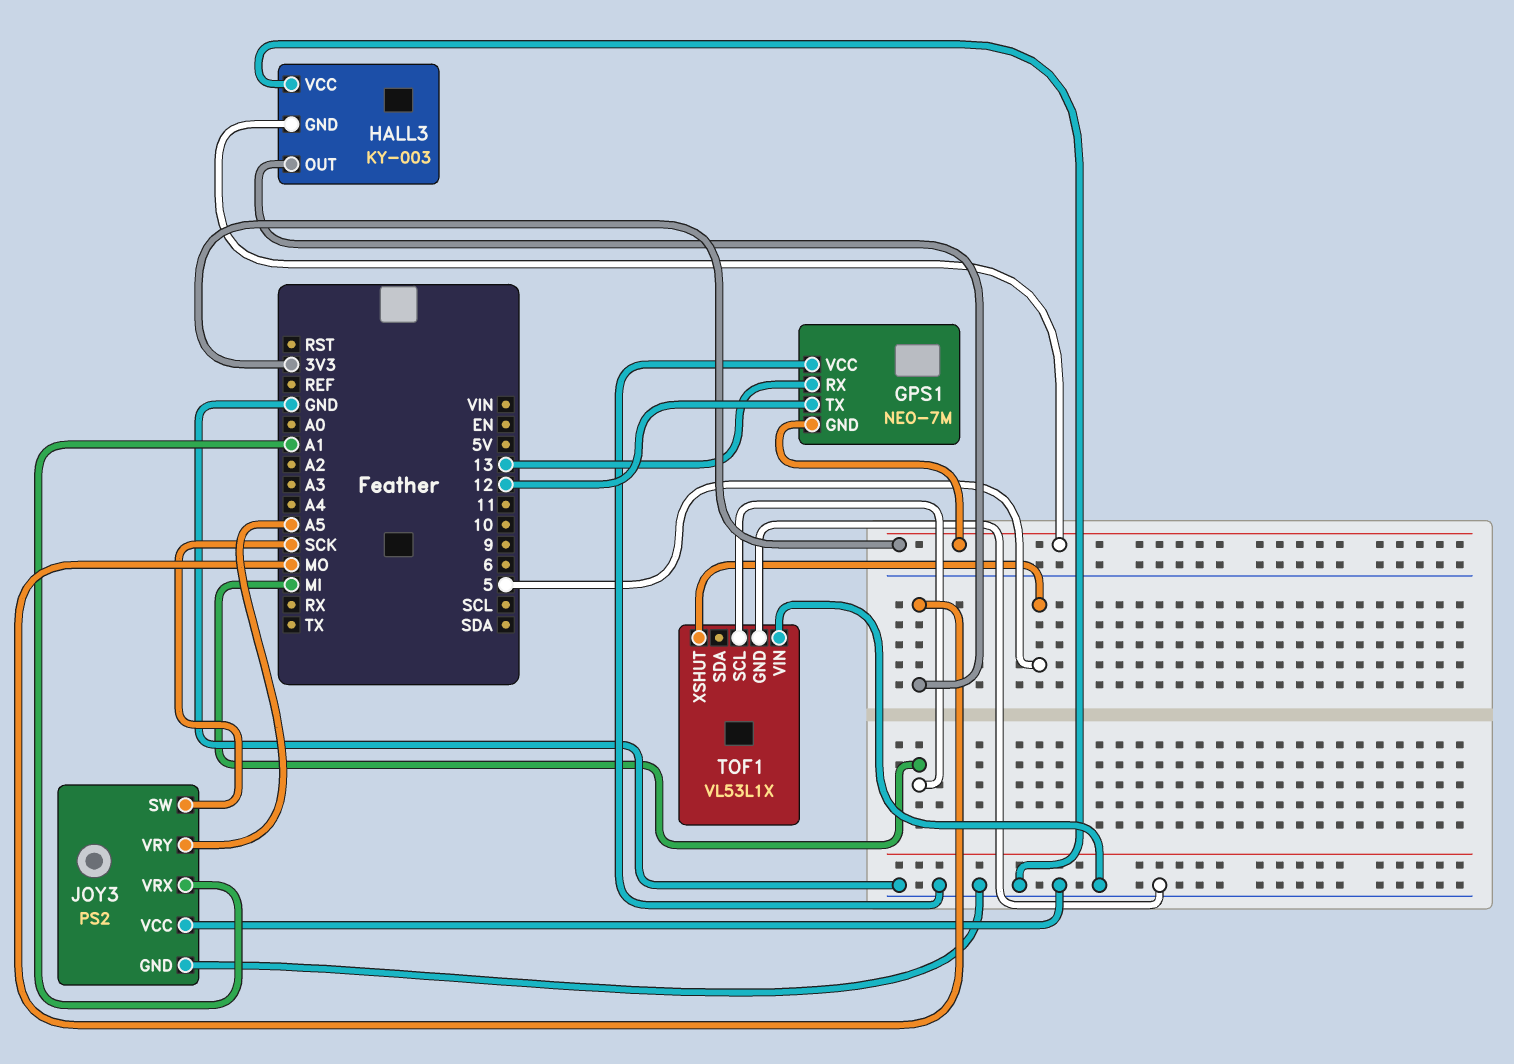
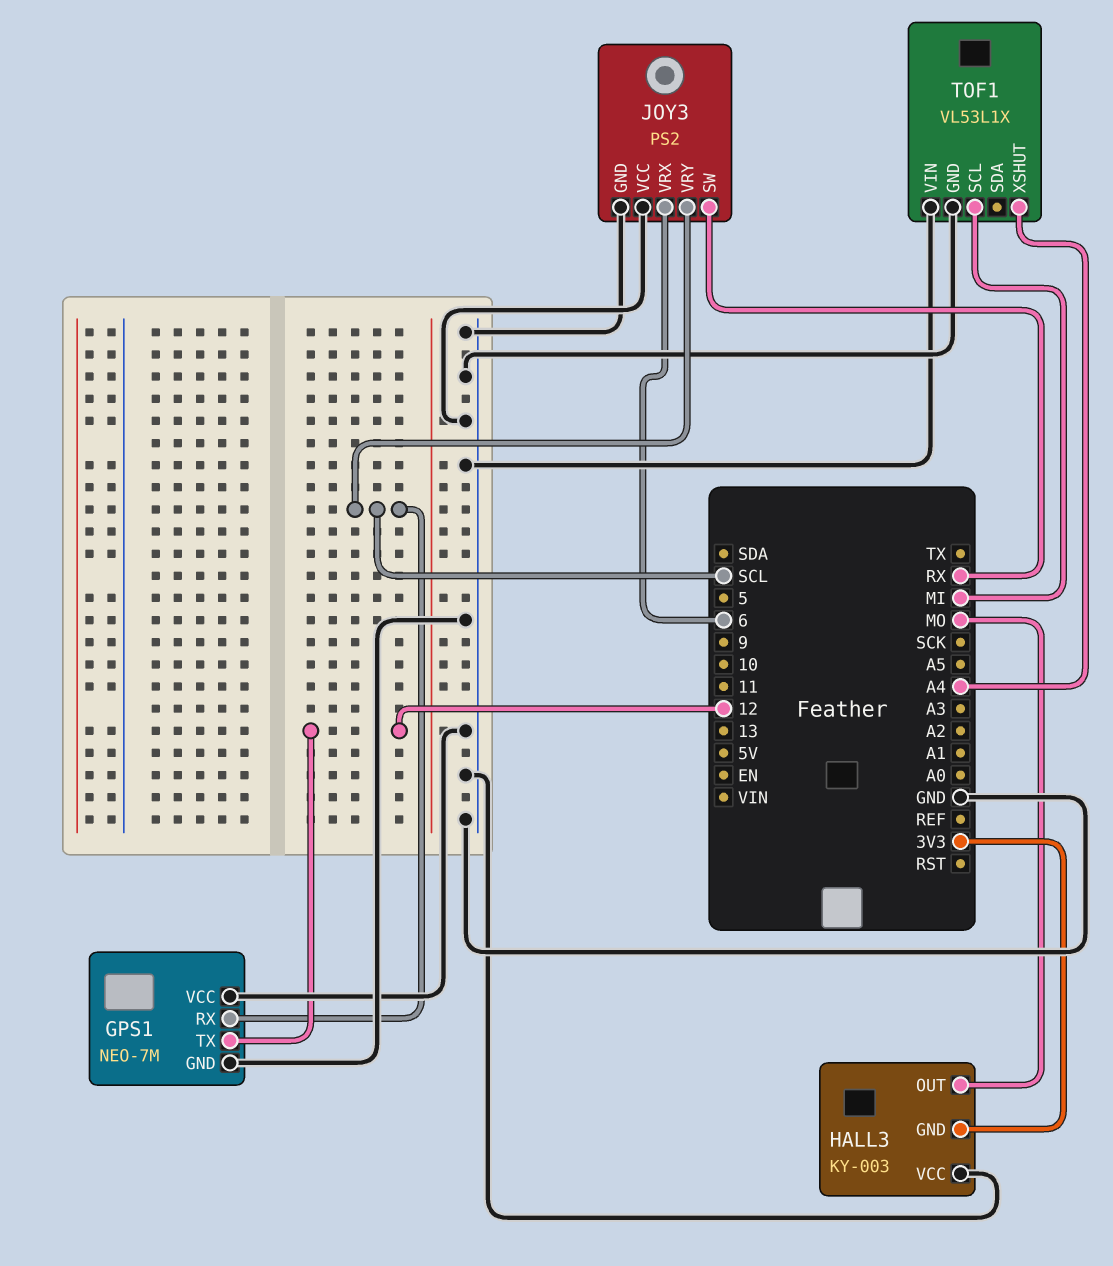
GPS1 pin GND: 3V3 -> GND
GPS1 pin RX: 13 -> SCL
JOY3 pin SW: SCK -> RX
JOY3 pin VRX: A1 -> 6
JOY3 pin VRY: A5 -> SCL
TOF1 pin XSHUT: 5 -> A4

